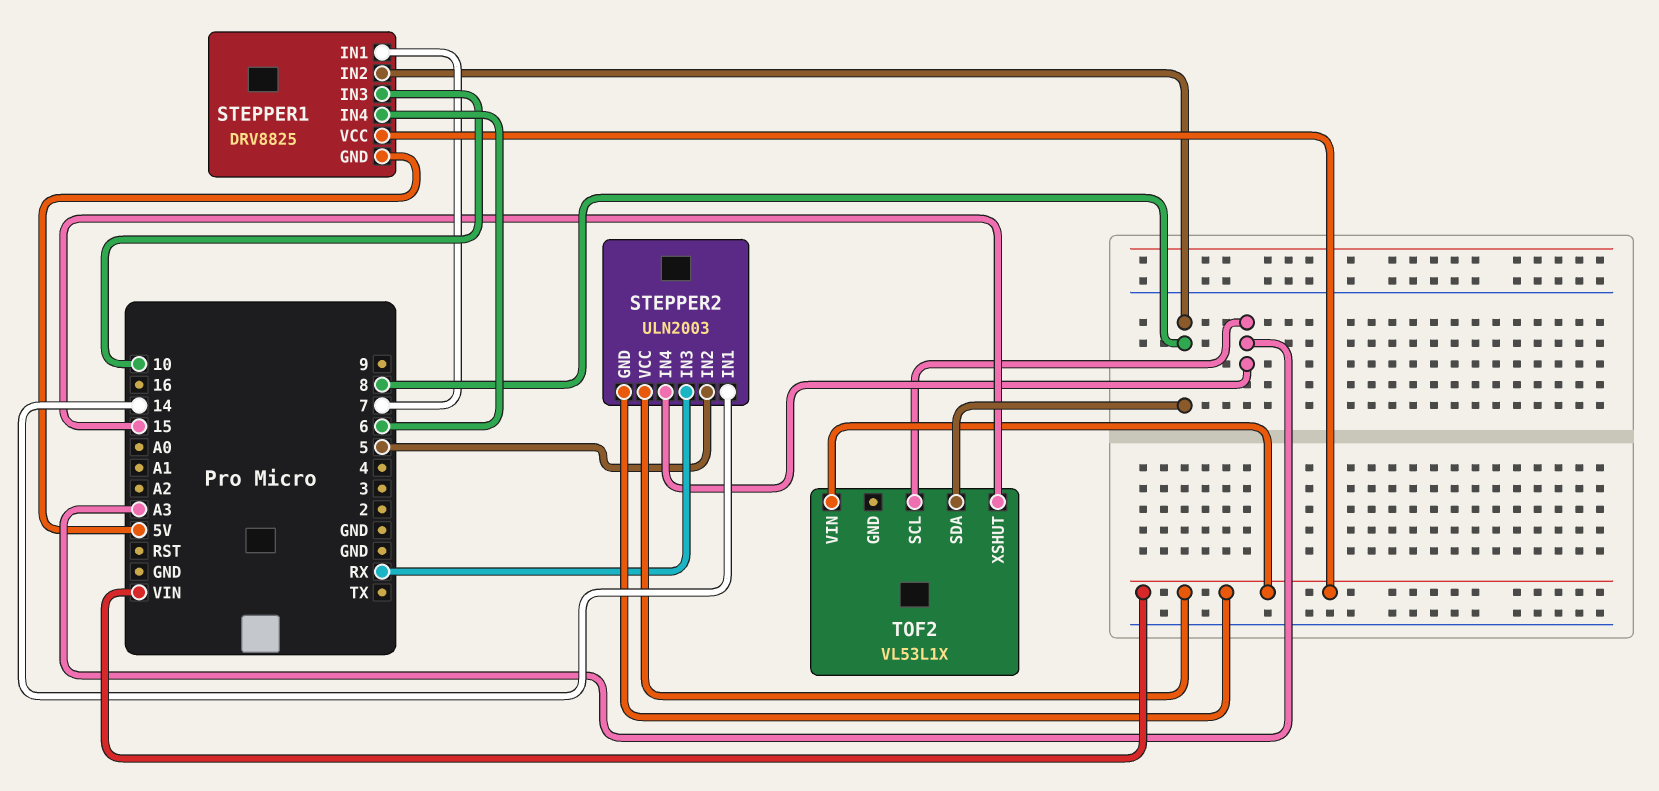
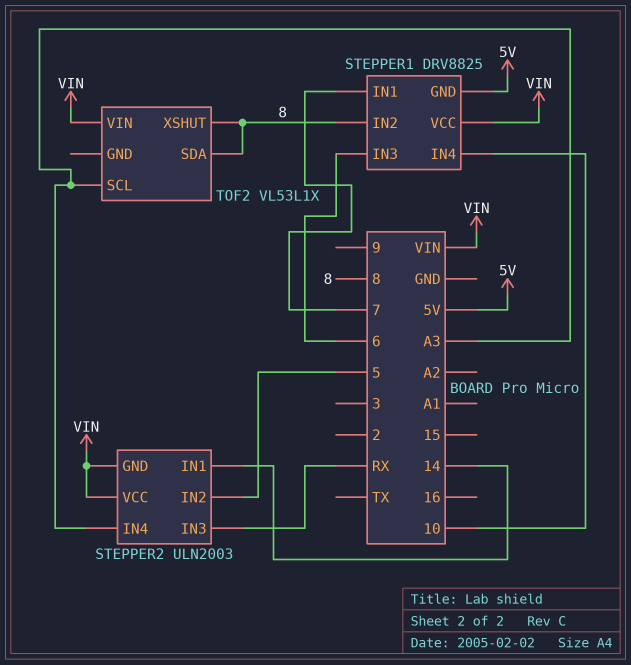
STEPPER1 pin IN3: 10 -> 6
STEPPER1 pin IN4: 6 -> 10
TOF2 pin XSHUT: 15 -> 8

